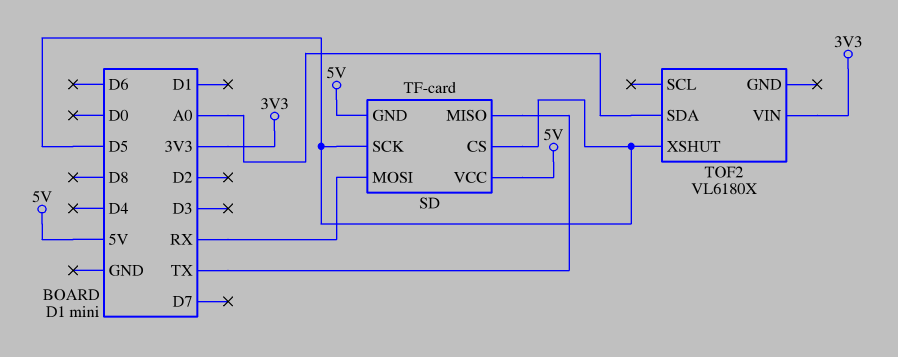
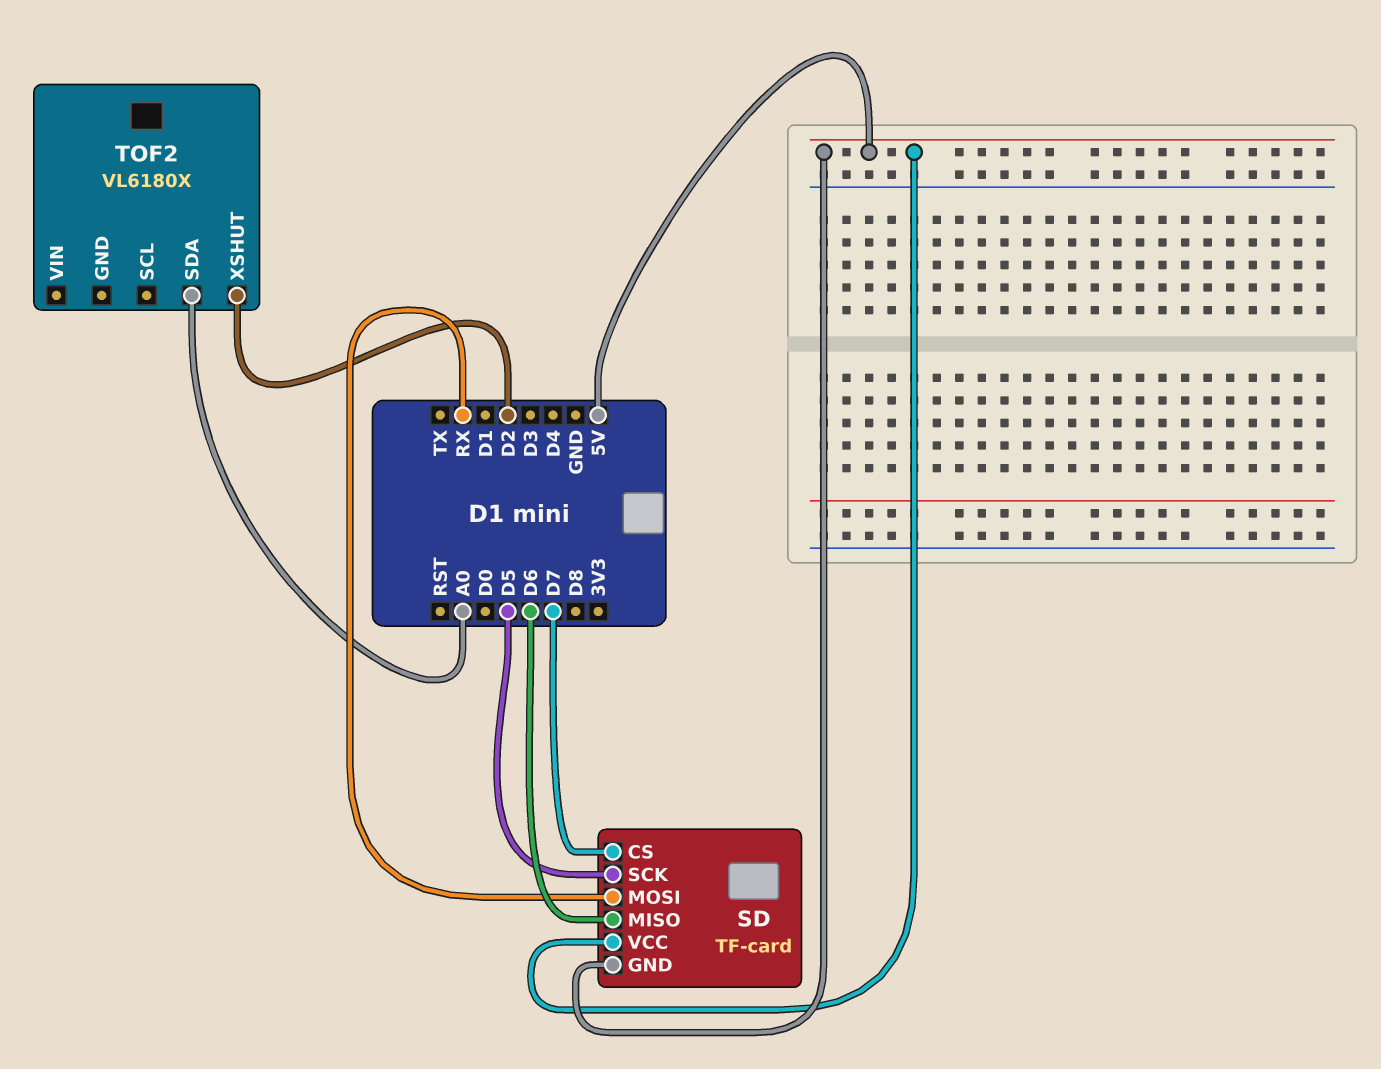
SD pin CS: D5 -> D7
SD pin MISO: TX -> D6
TOF2 pin VIN: 3V3 -> none
TOF2 pin XSHUT: D5 -> D2

